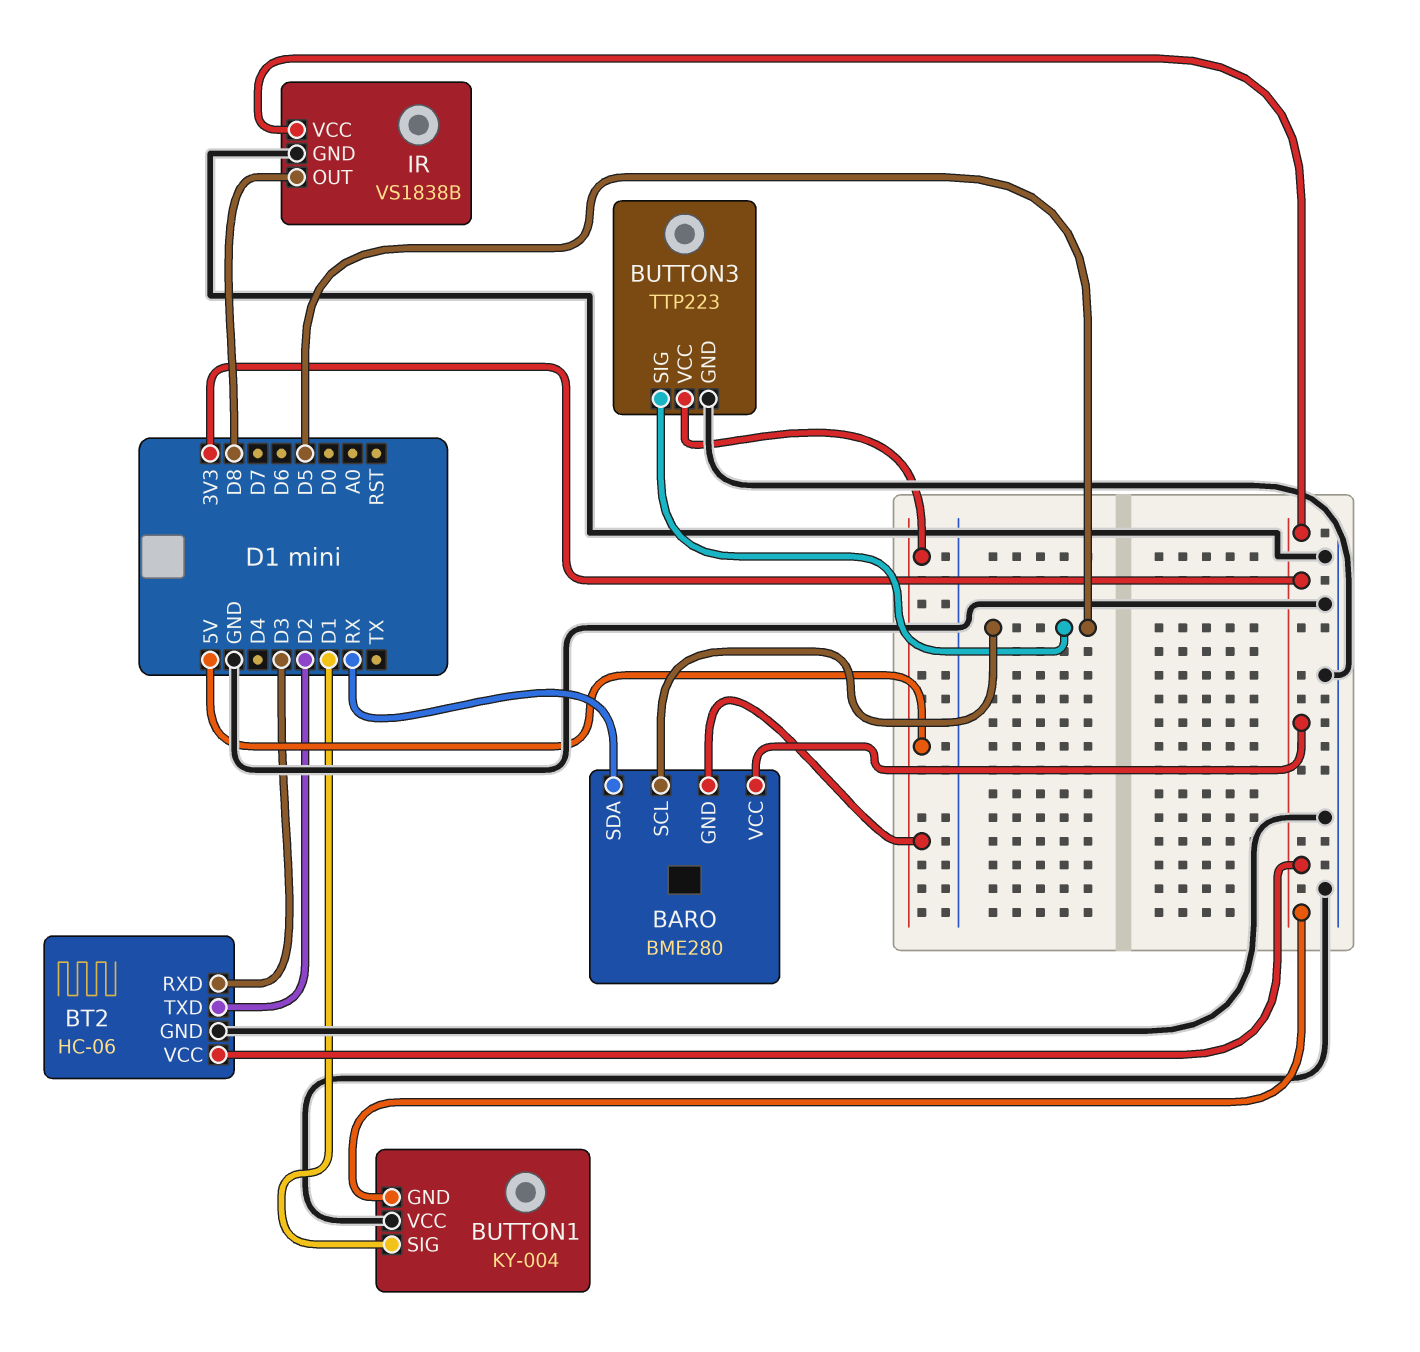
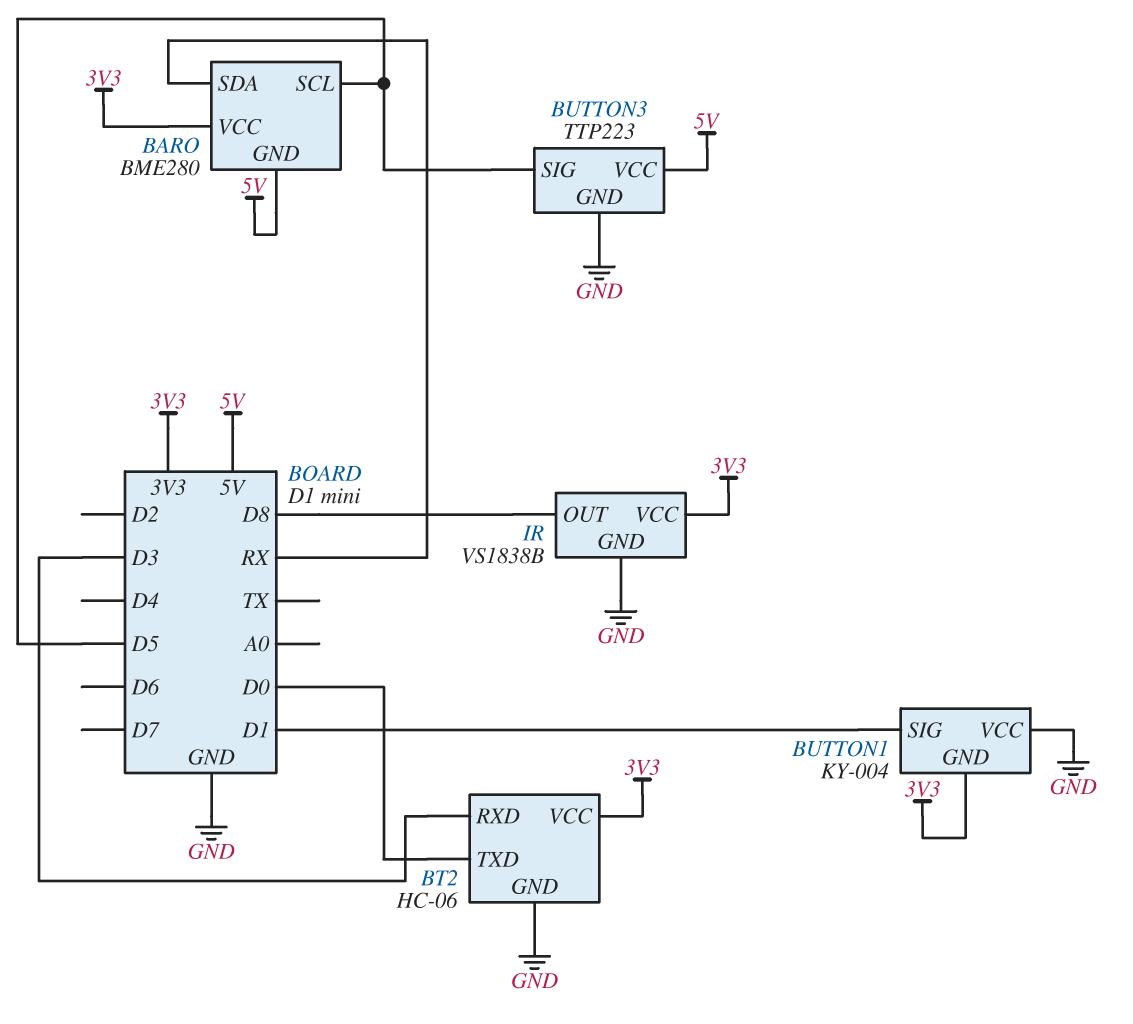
BT2 pin TXD: D2 -> D0

